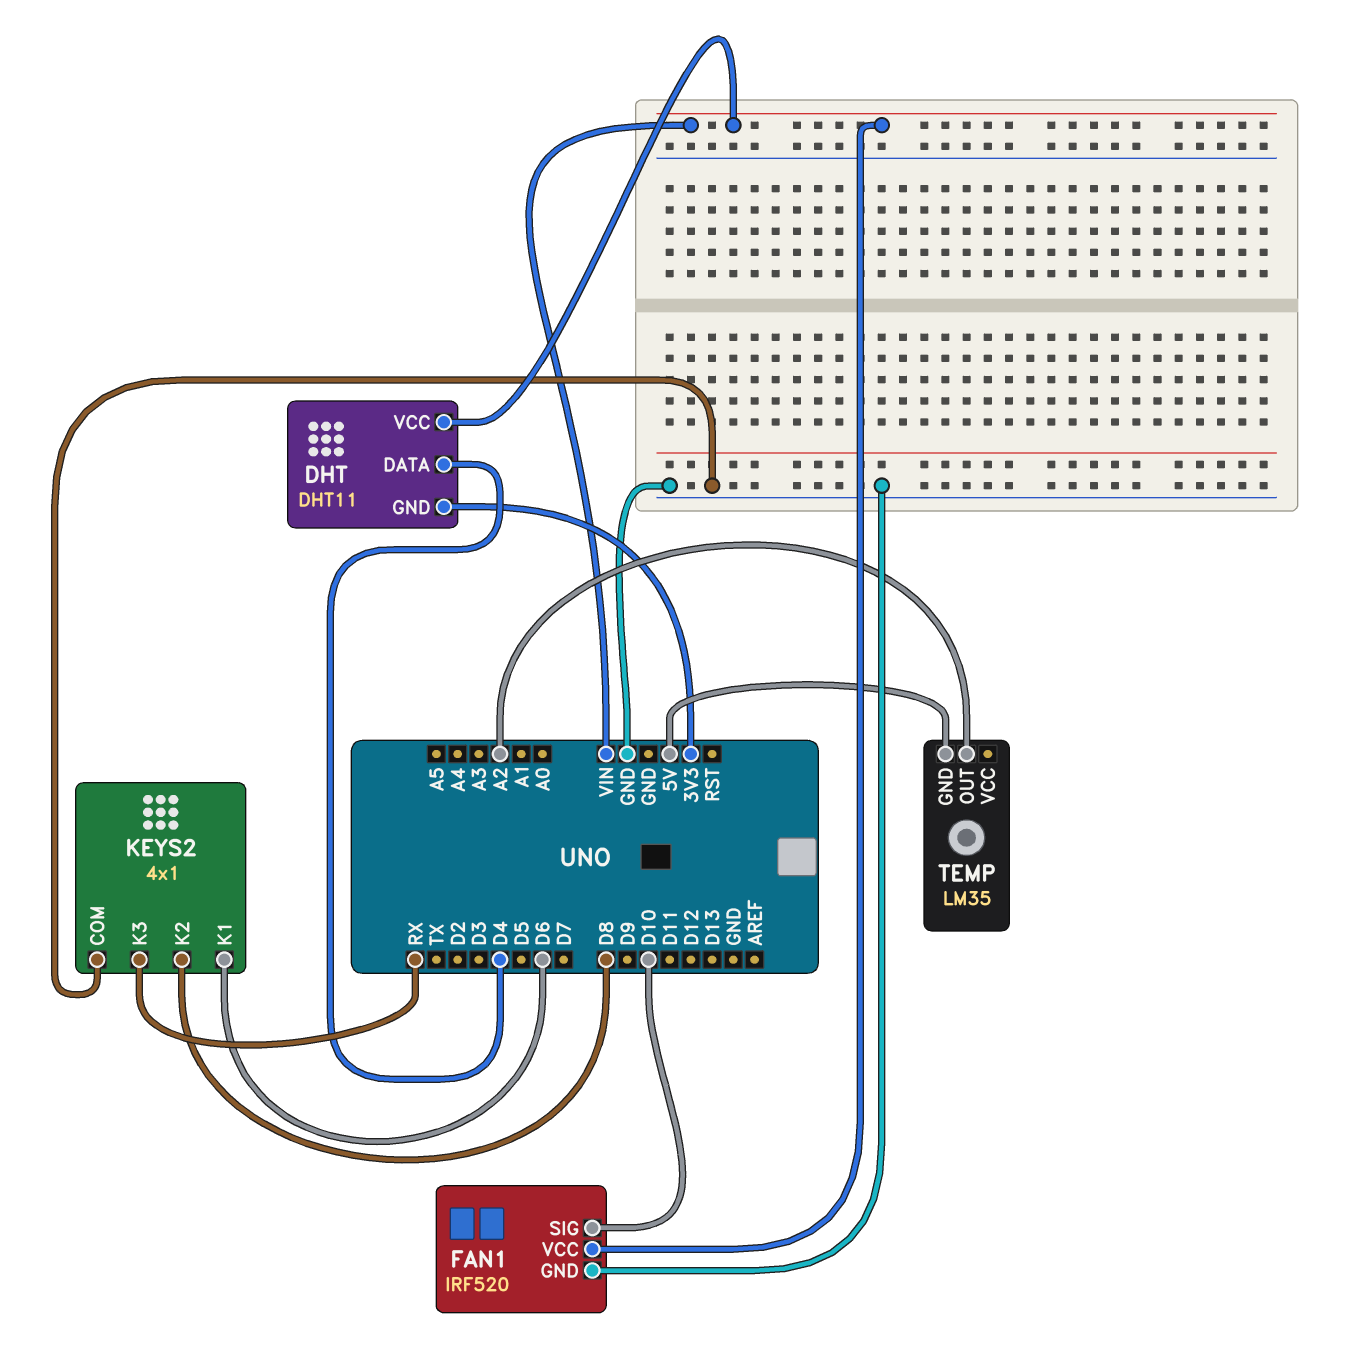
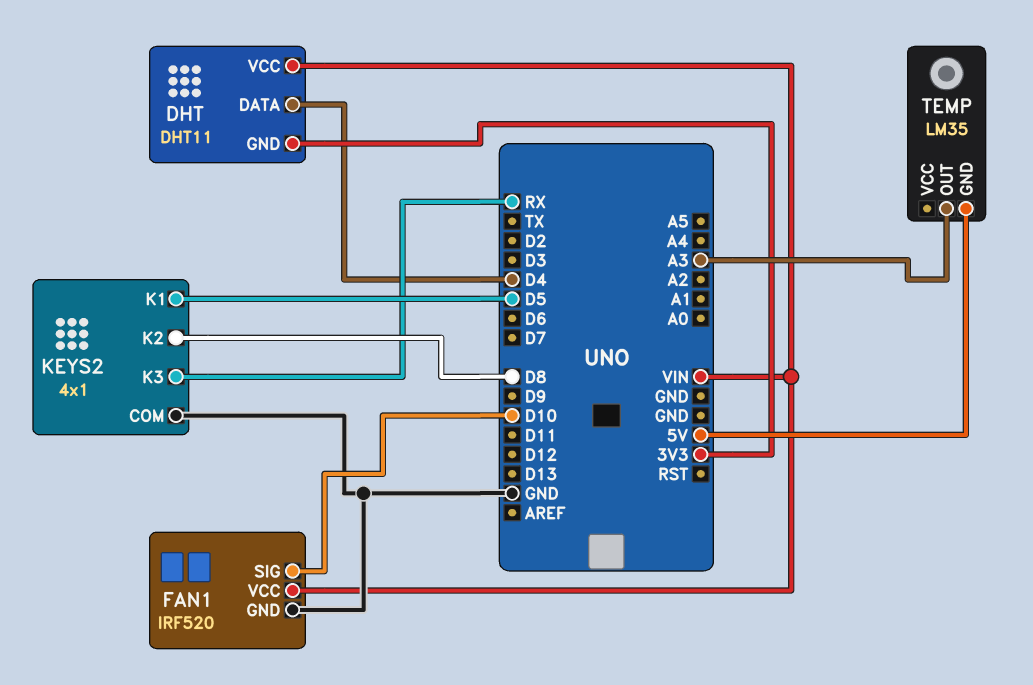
KEYS2 pin K1: D6 -> D5
TEMP pin OUT: A2 -> A3

